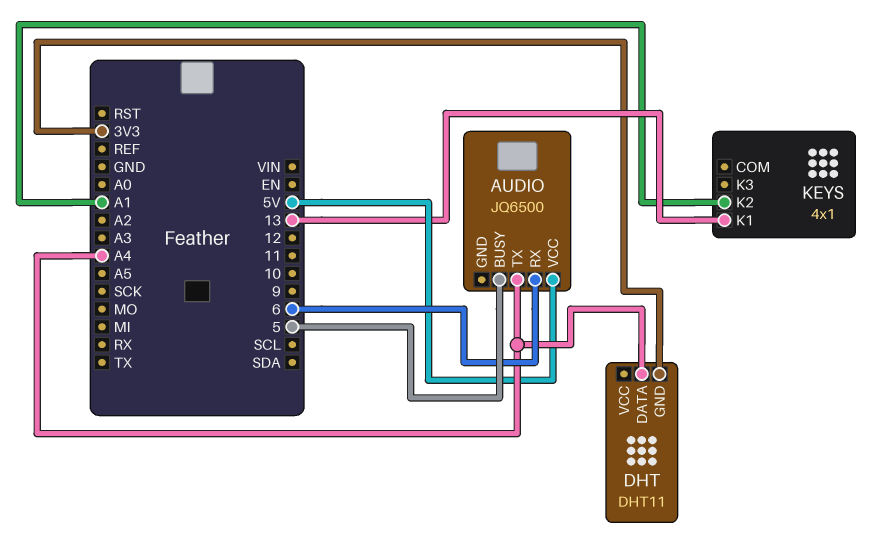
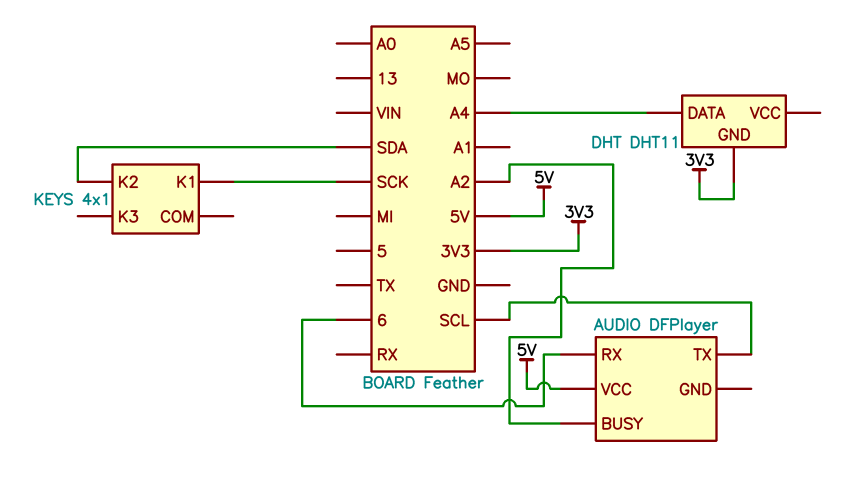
AUDIO: JQ6500 -> DFPlayer
AUDIO pin BUSY: 5 -> A2
AUDIO pin TX: A4 -> SCL
KEYS pin K1: 13 -> SCK
KEYS pin K2: A1 -> SDA

